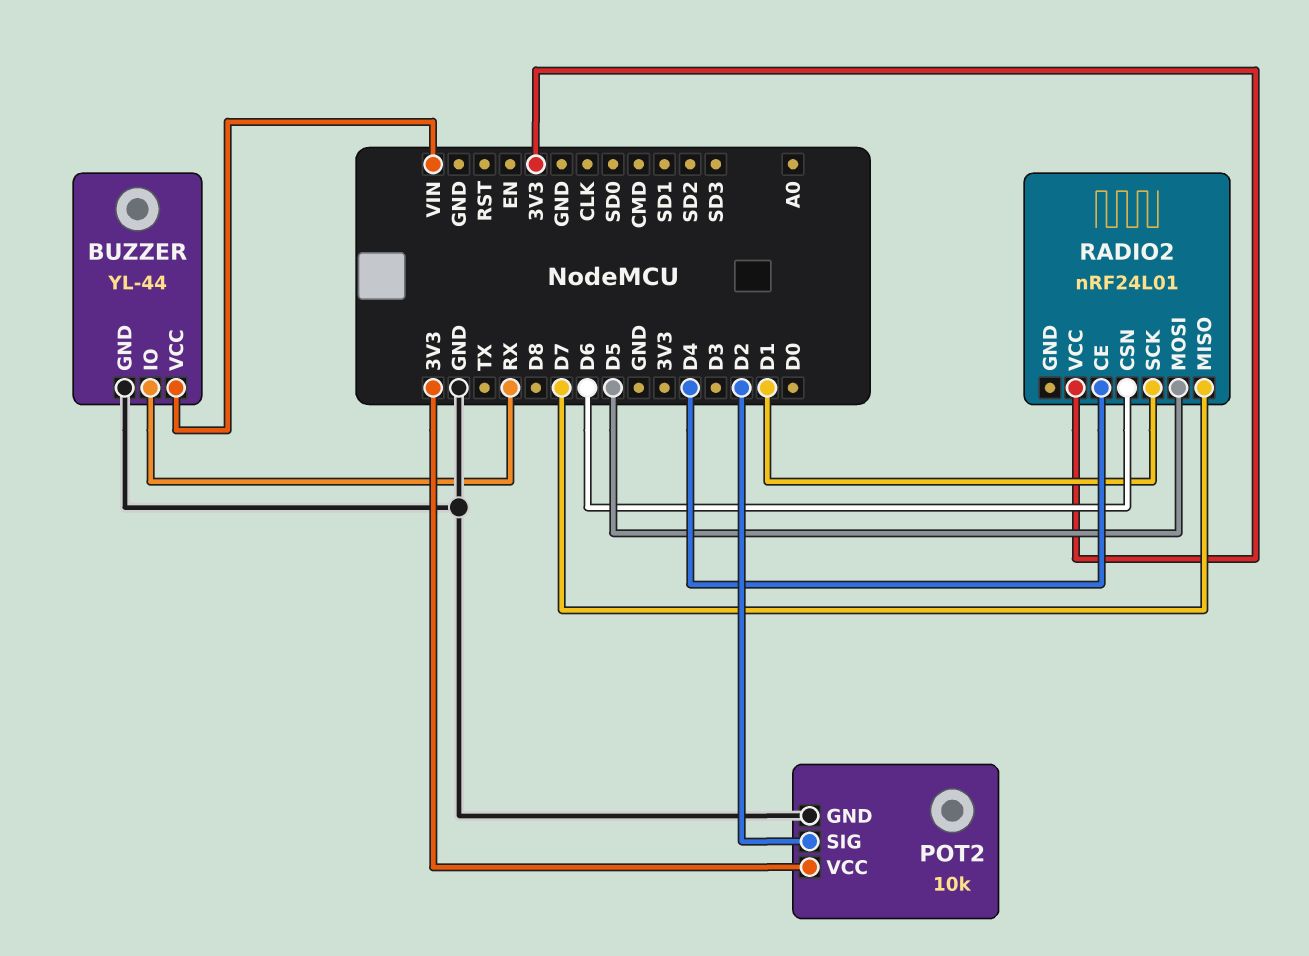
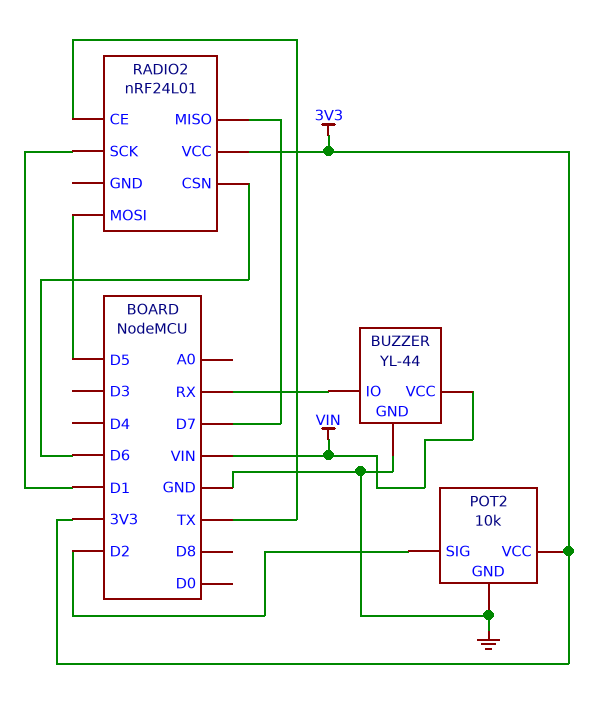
RADIO2 pin CE: D4 -> TX

